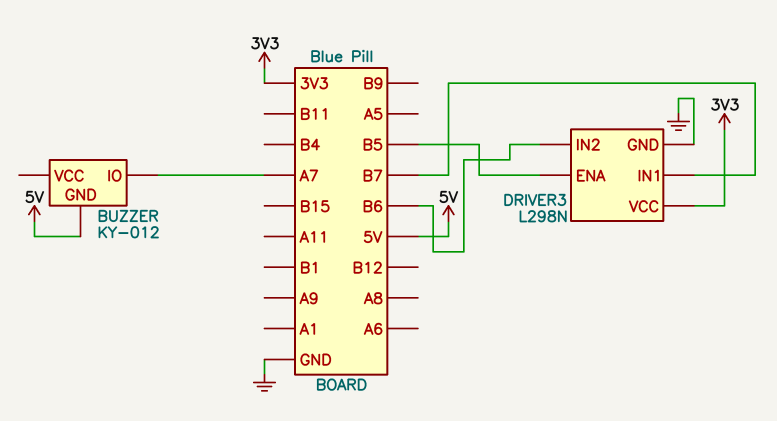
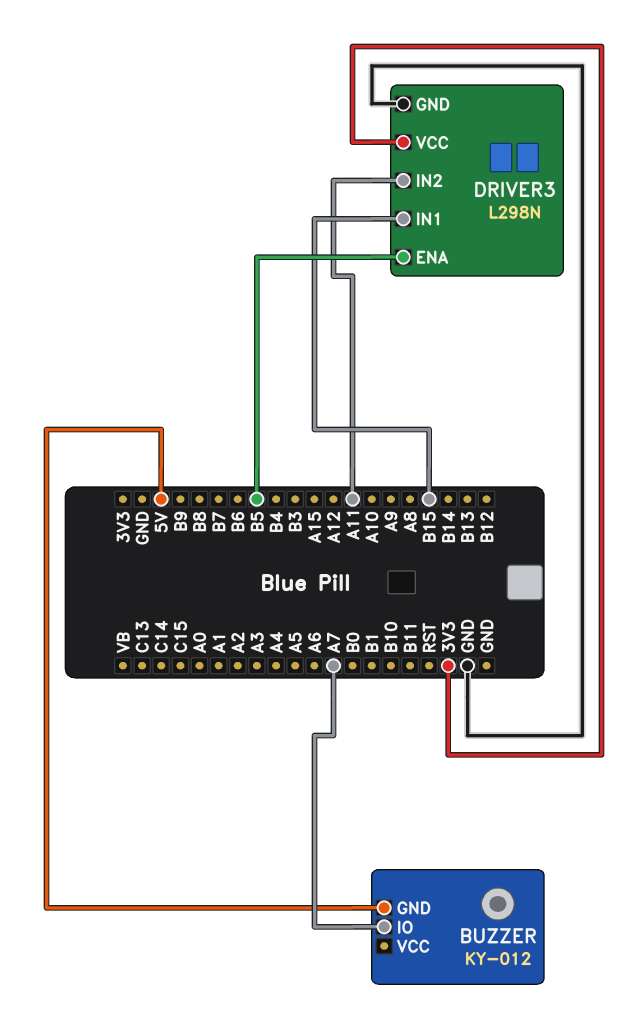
DRIVER3 pin IN1: B7 -> B15
DRIVER3 pin IN2: B6 -> A11

